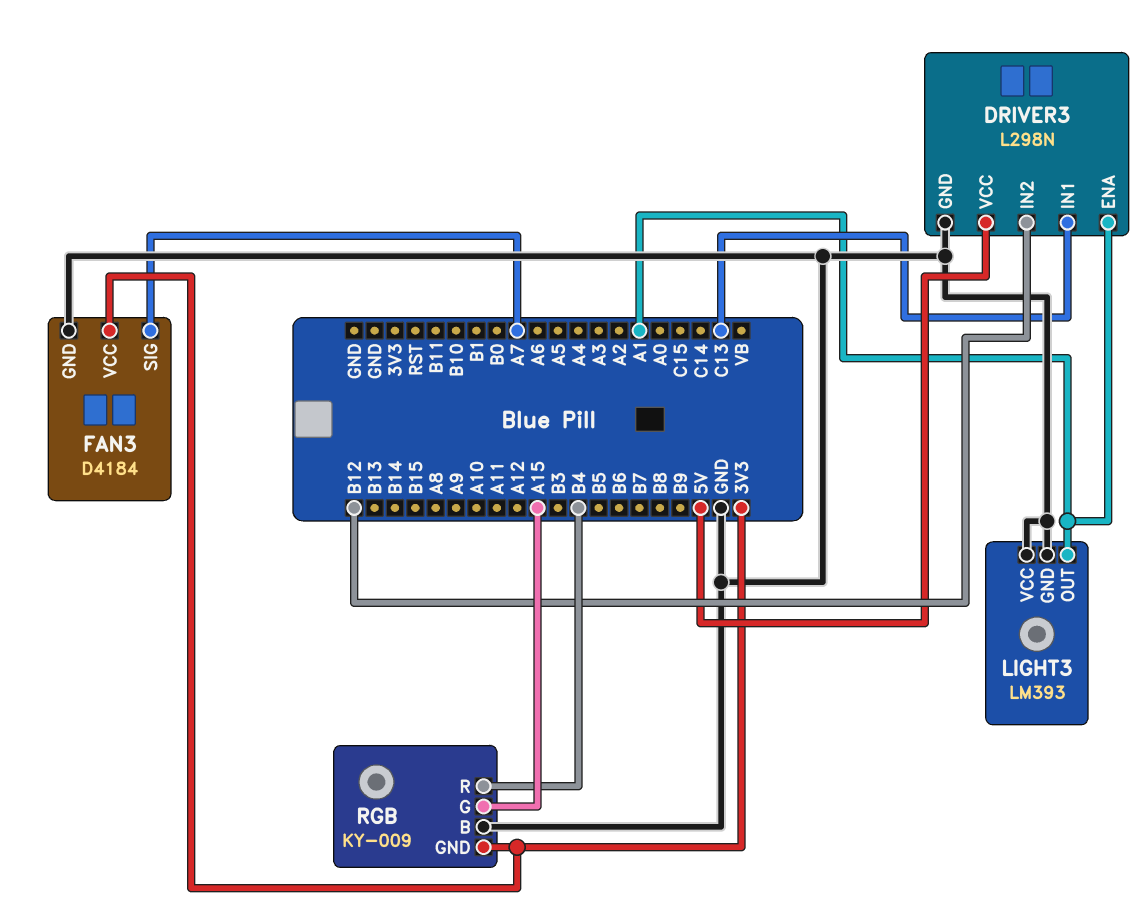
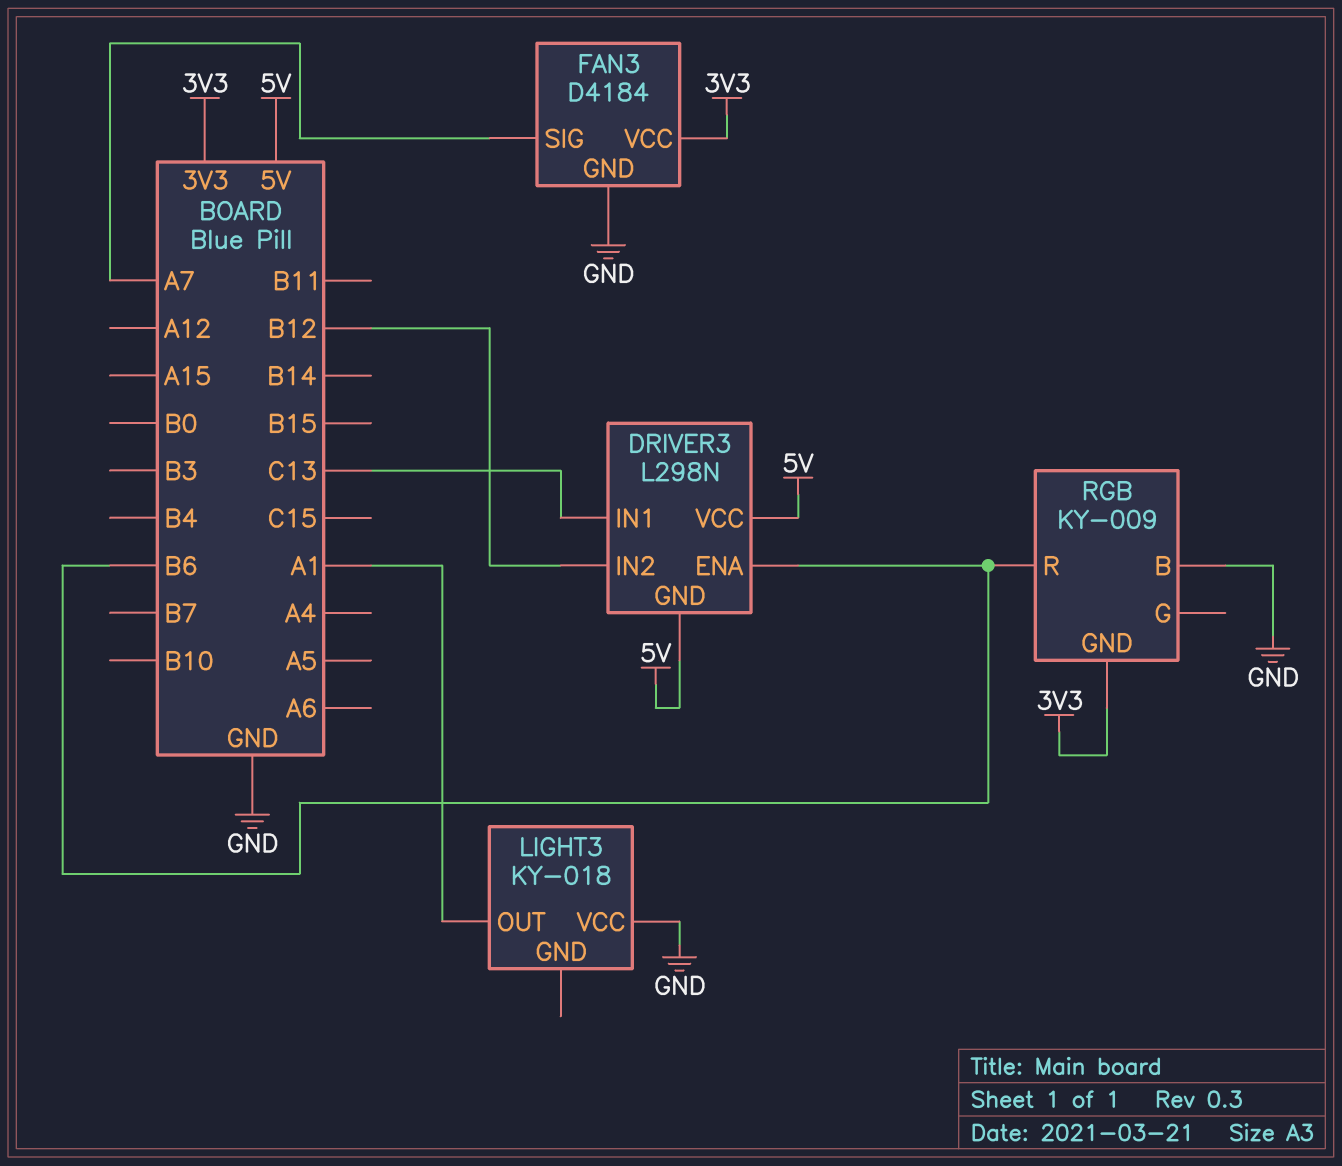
DRIVER3 pin ENA: A1 -> B6
DRIVER3 pin GND: GND -> 5V
LIGHT3: LM393 -> KY-018
LIGHT3 pin GND: GND -> none
RGB pin G: A15 -> none
RGB pin R: B4 -> B6

